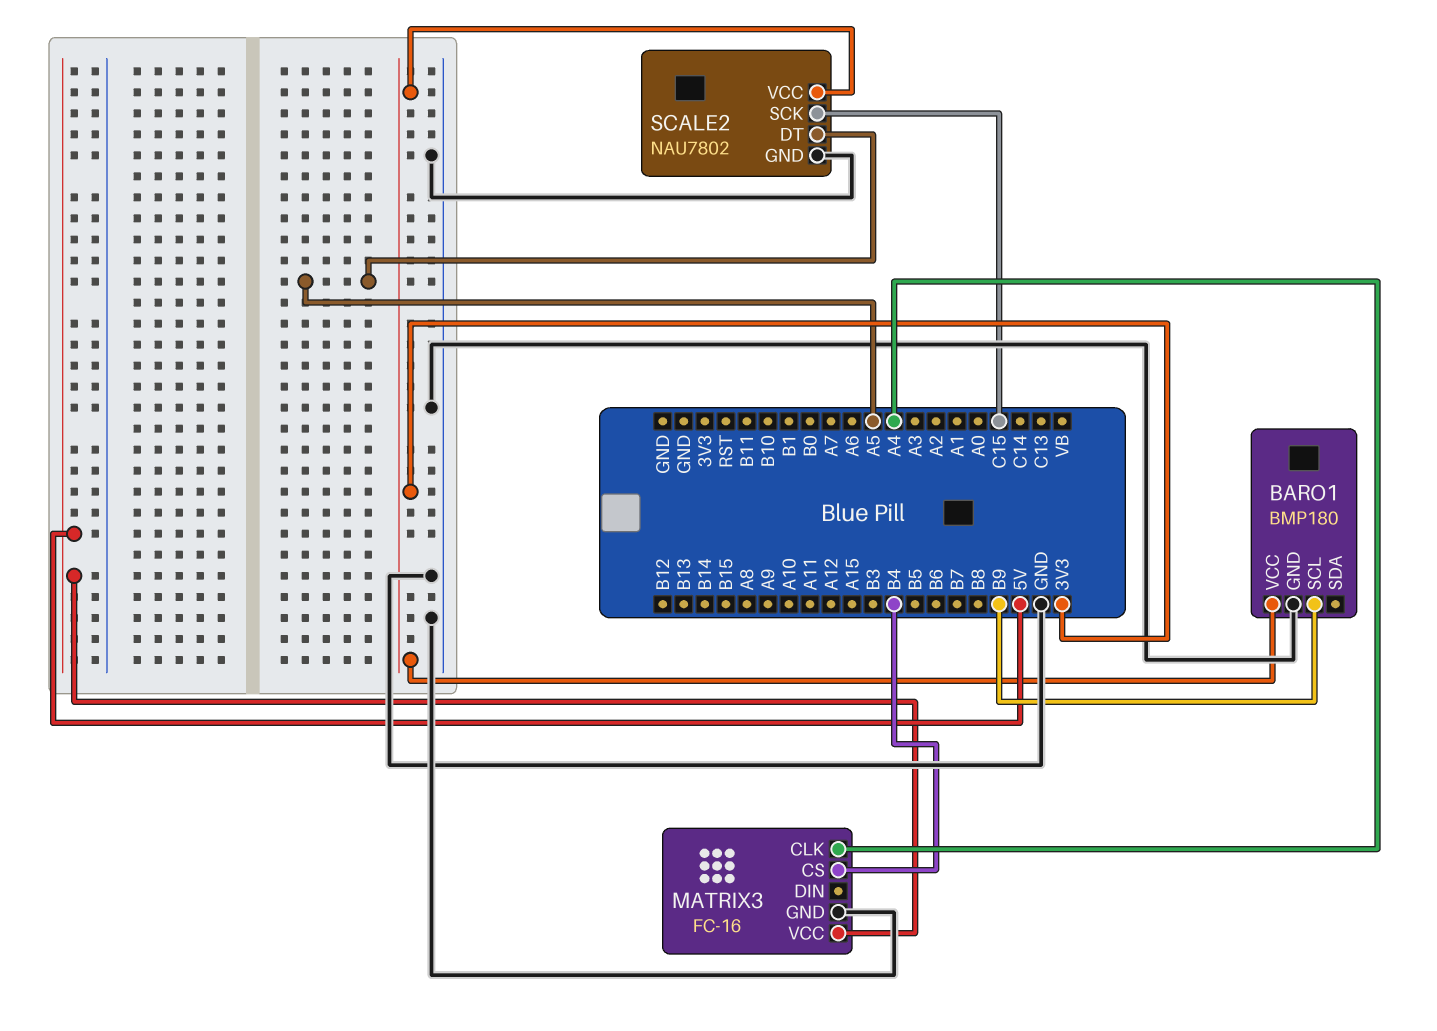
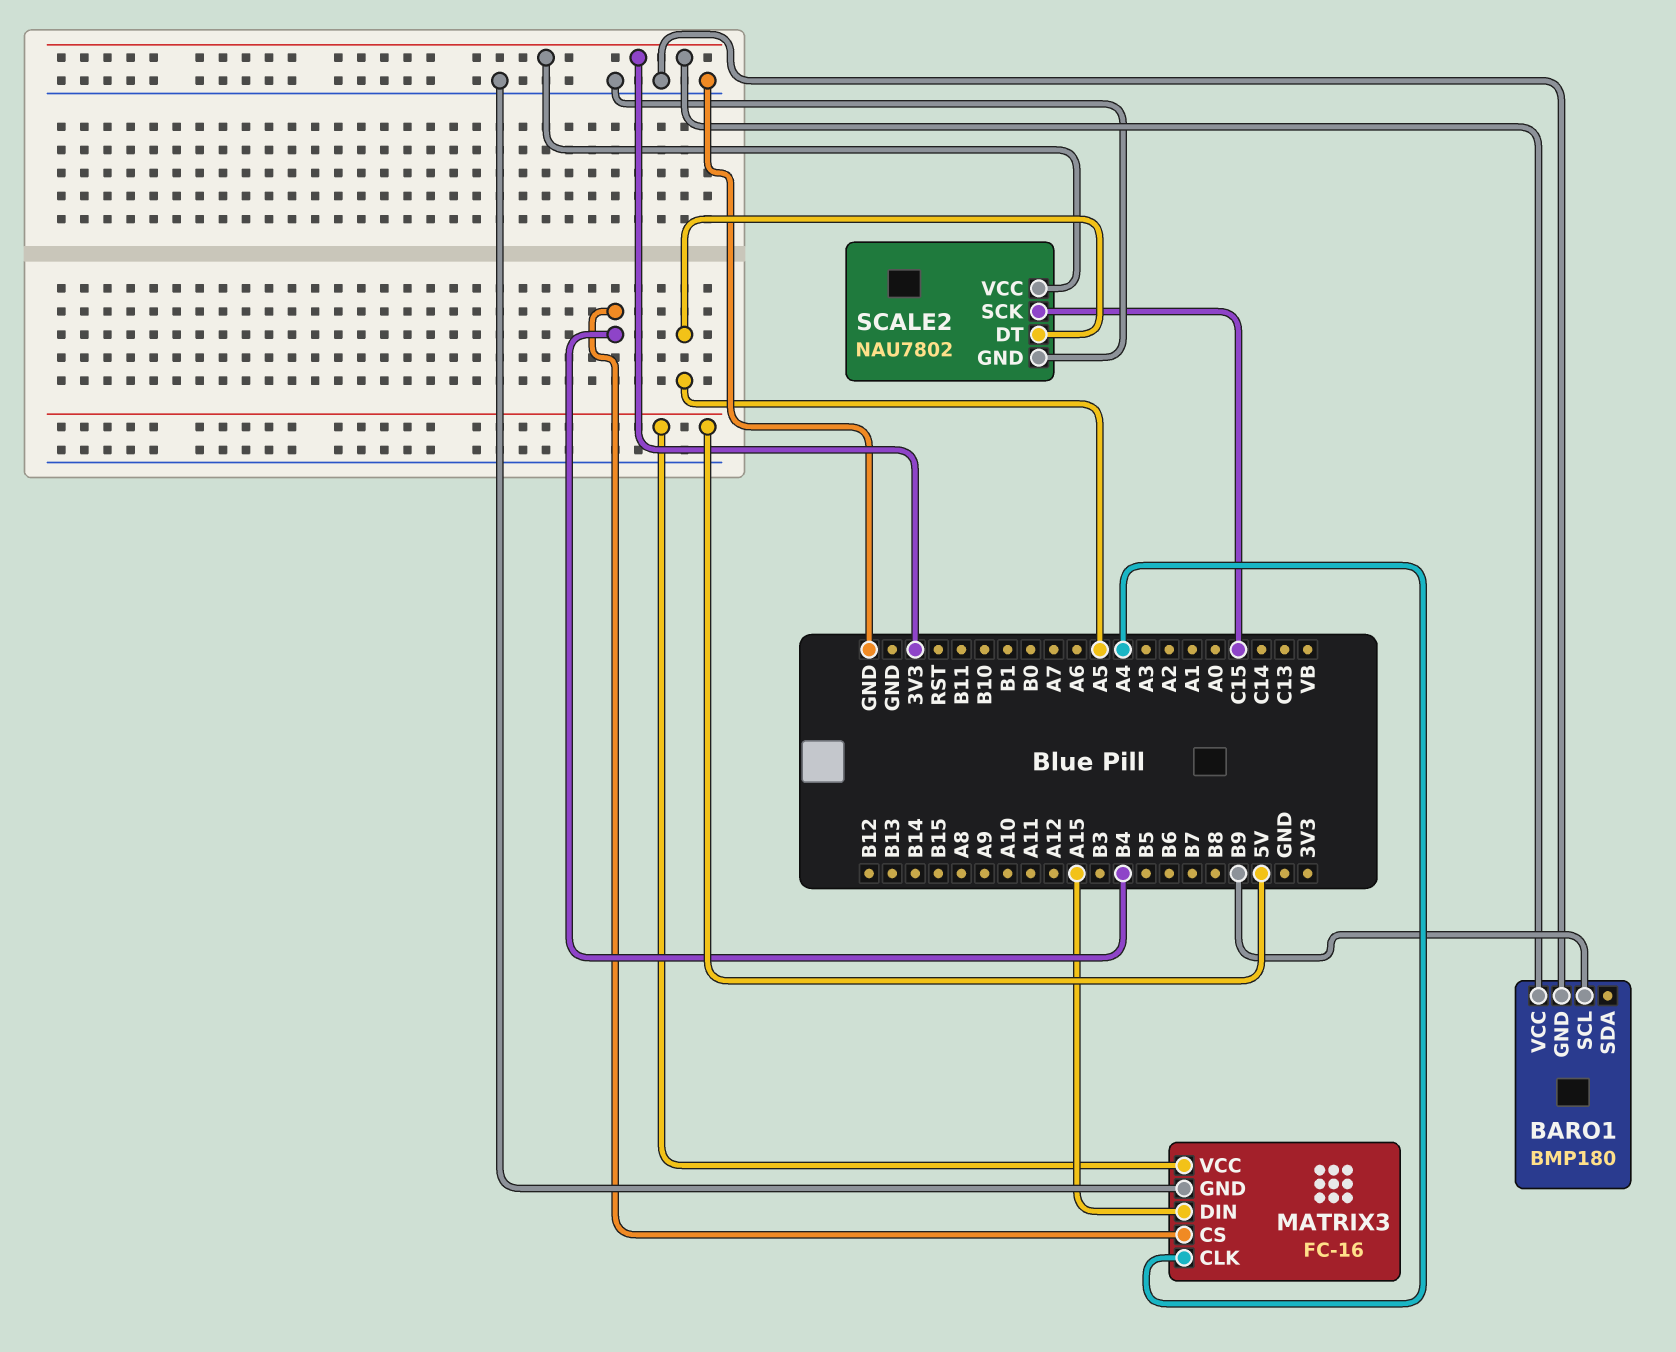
MATRIX3 pin DIN: none -> A15

